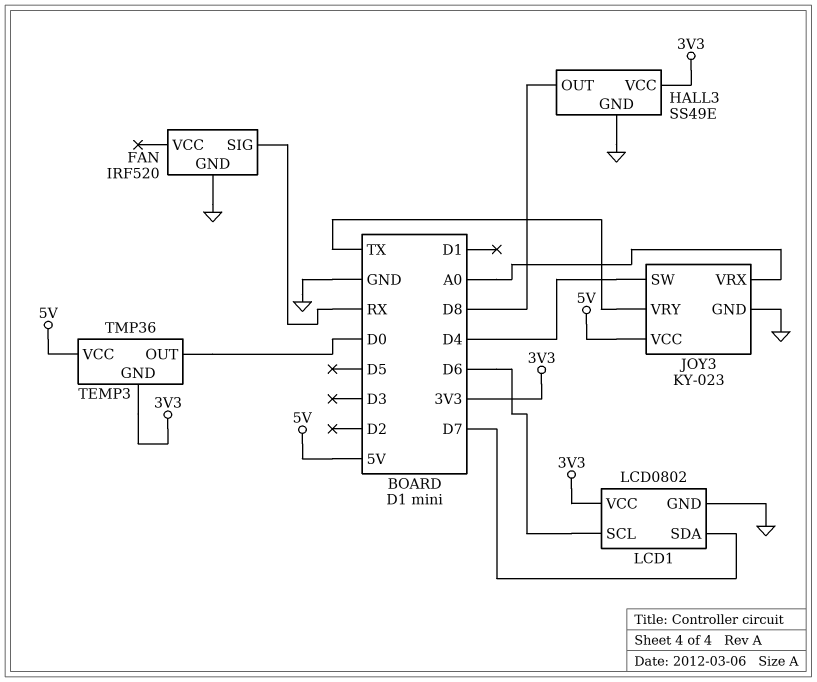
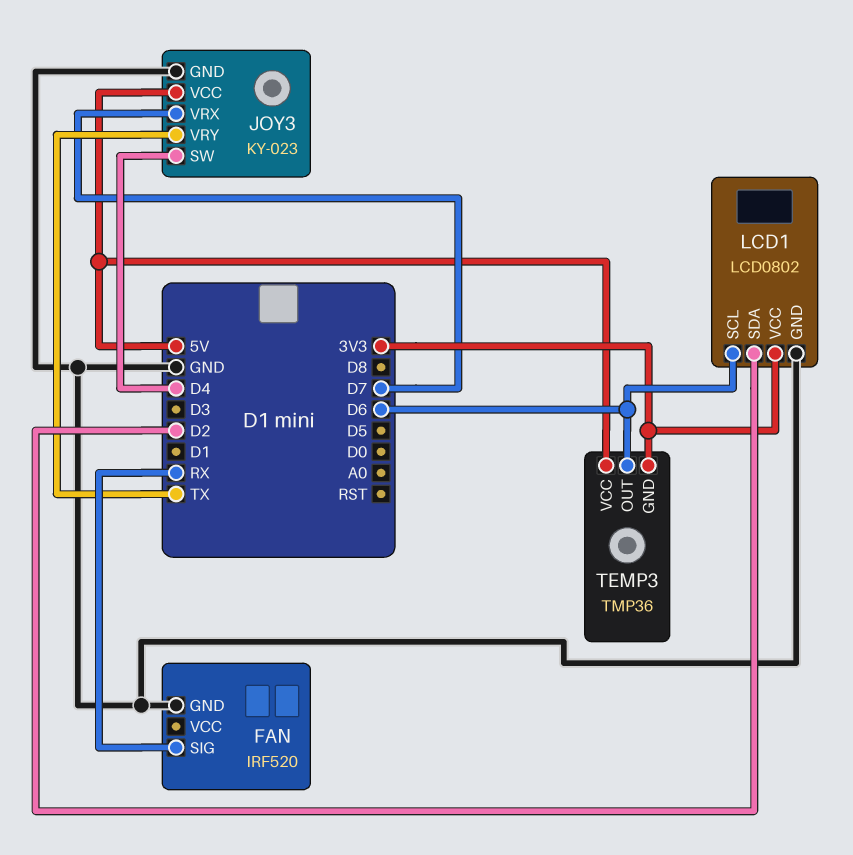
HALL3: SS49E -> none
HALL3 pin GND: GND -> none
HALL3 pin OUT: D8 -> none
HALL3 pin VCC: 3V3 -> none
JOY3 pin VRX: A0 -> D7
LCD1 pin SDA: D7 -> D2
TEMP3 pin OUT: D0 -> D6

